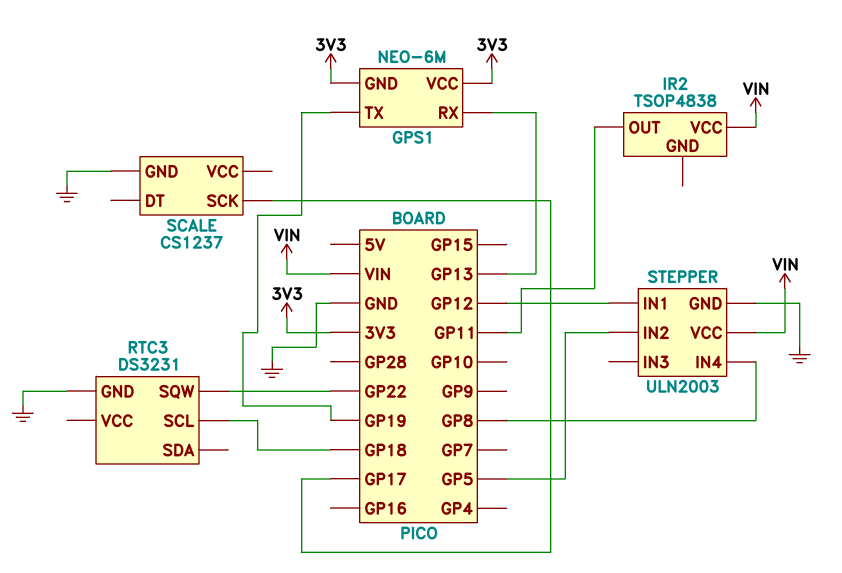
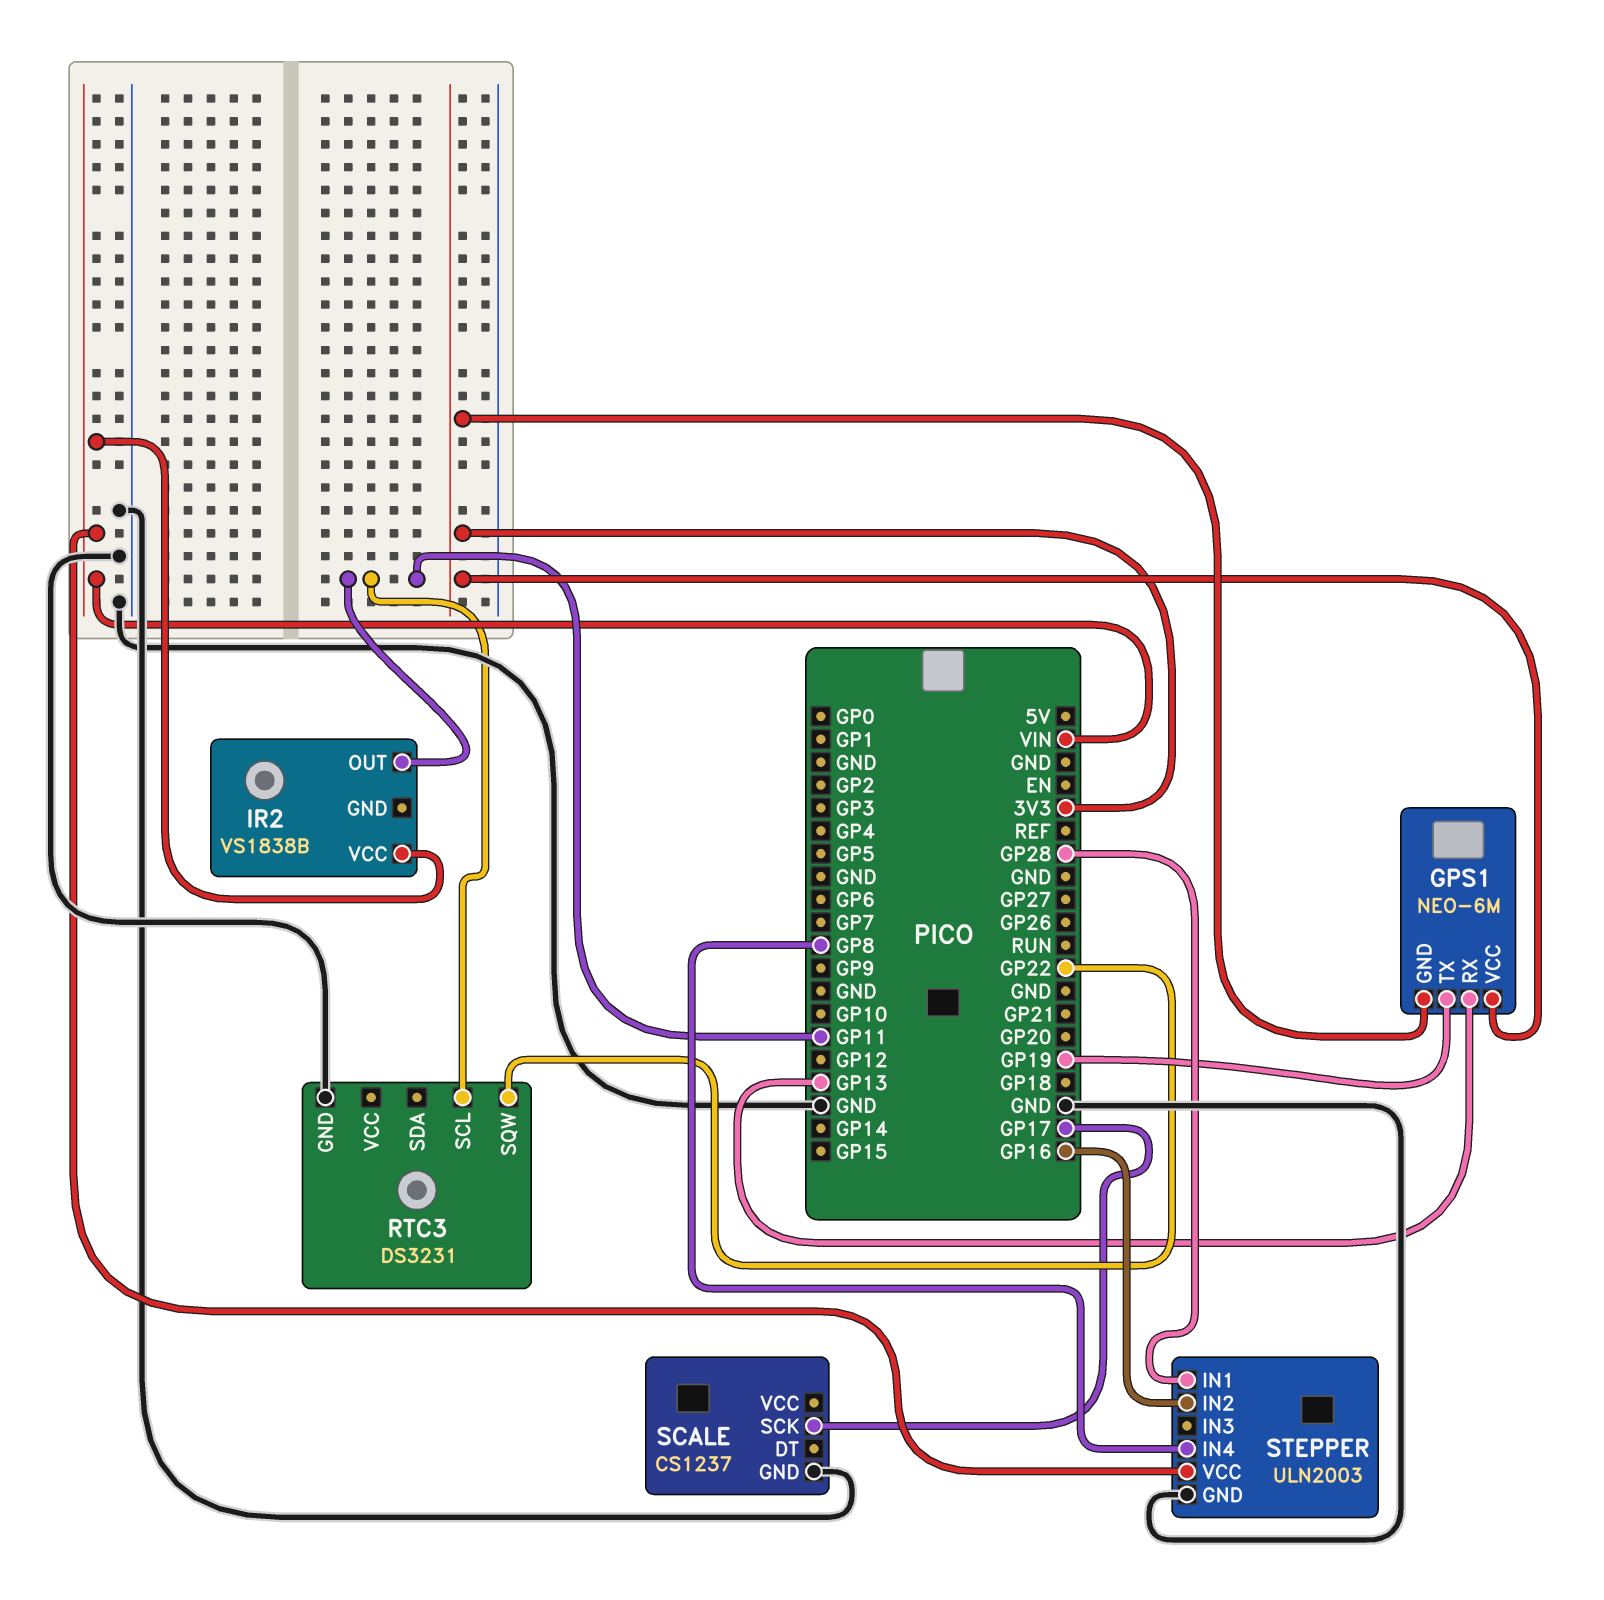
IR2: TSOP4838 -> VS1838B
RTC3 pin SCL: GP18 -> GP11
STEPPER pin IN1: GP12 -> GP28
STEPPER pin IN2: GP5 -> GP16

